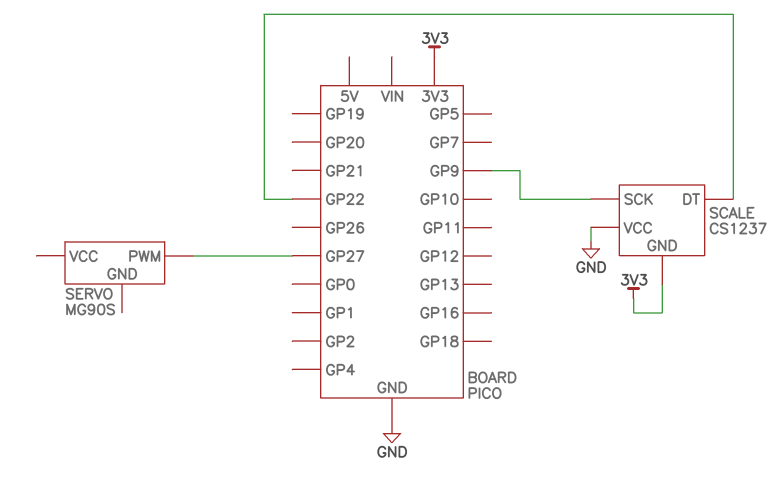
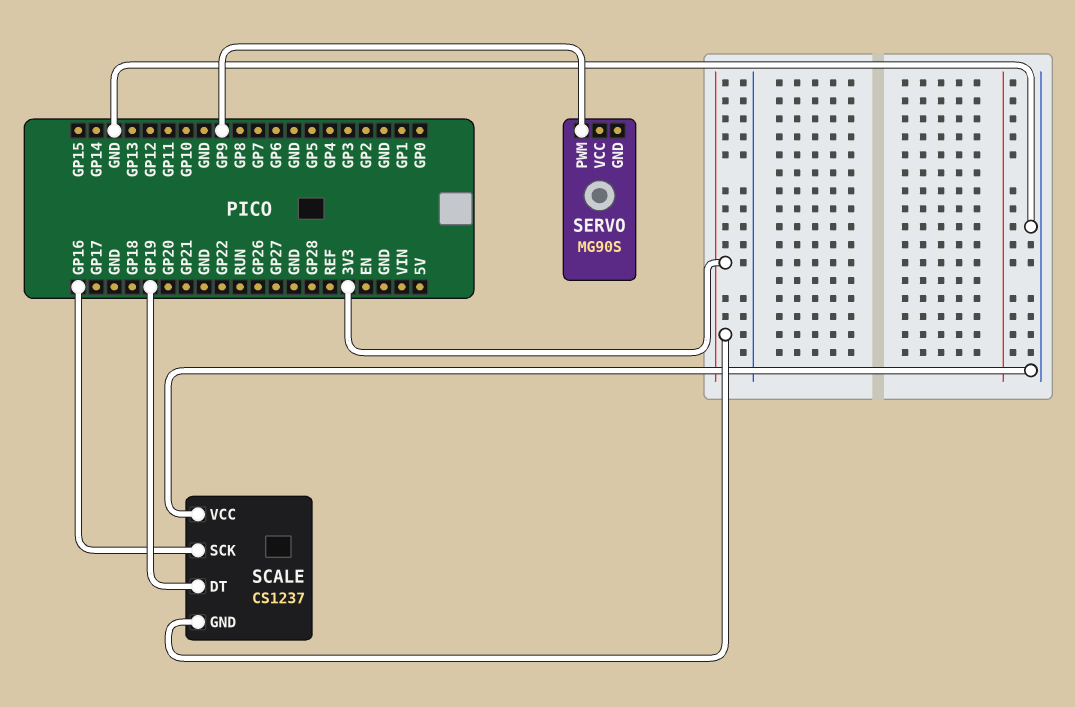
SCALE pin DT: GP22 -> GP19
SCALE pin SCK: GP9 -> GP16
SERVO pin PWM: GP27 -> GP9

